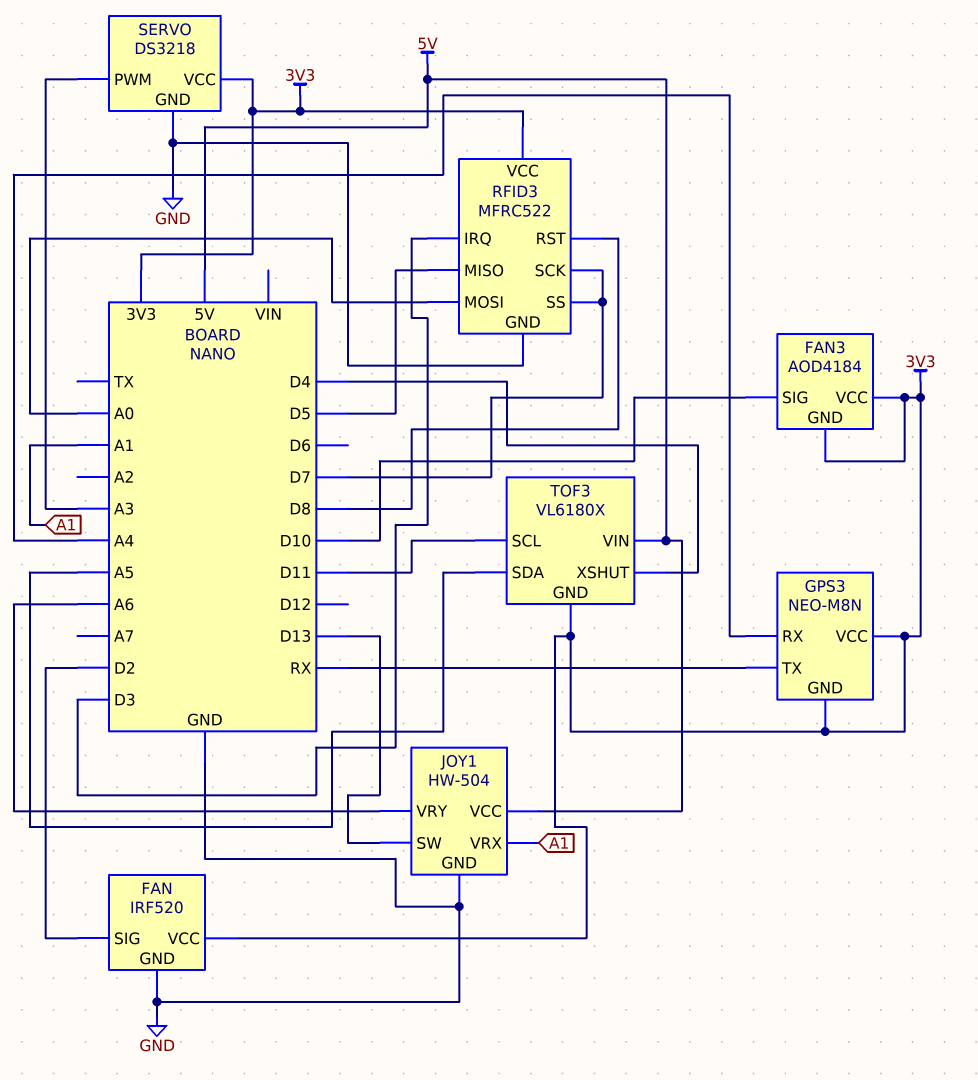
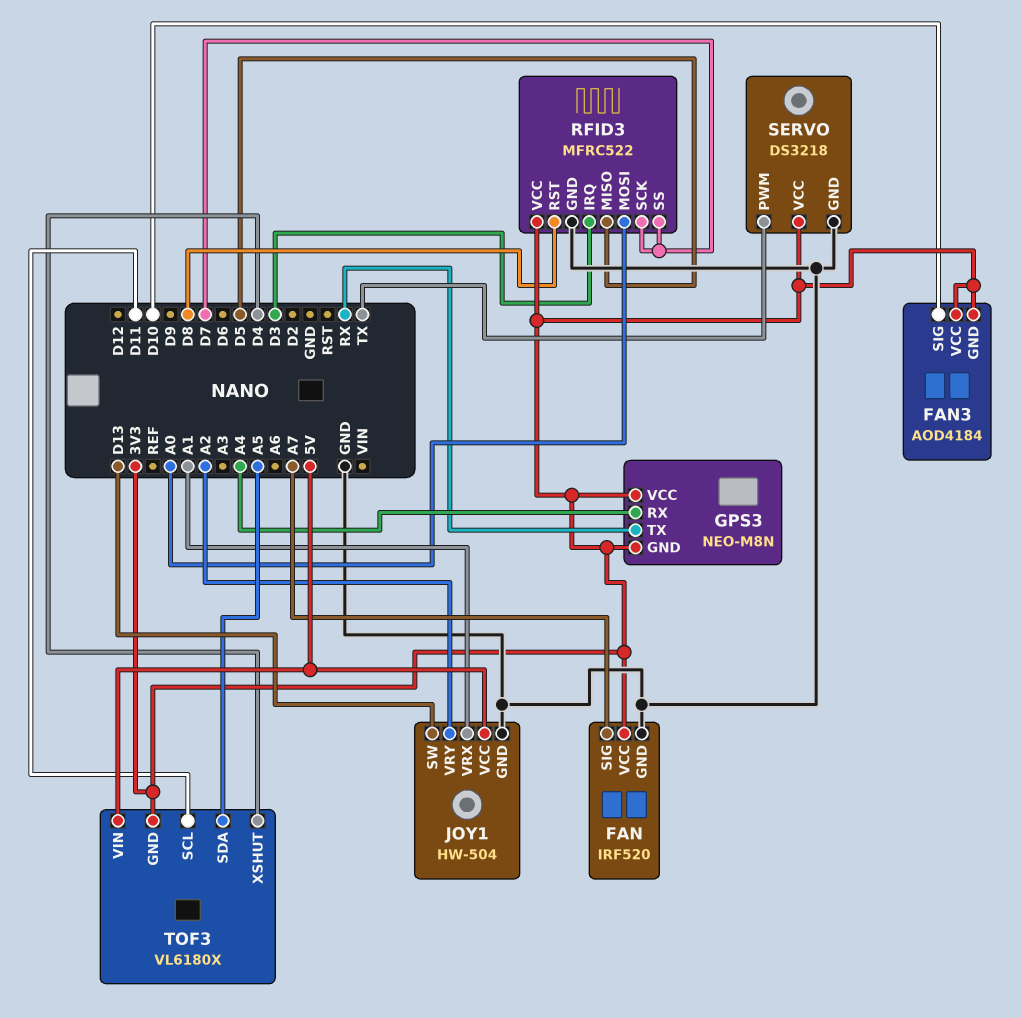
FAN pin SIG: D2 -> A7
JOY1 pin VRY: A6 -> A2
SERVO pin PWM: A3 -> TX

